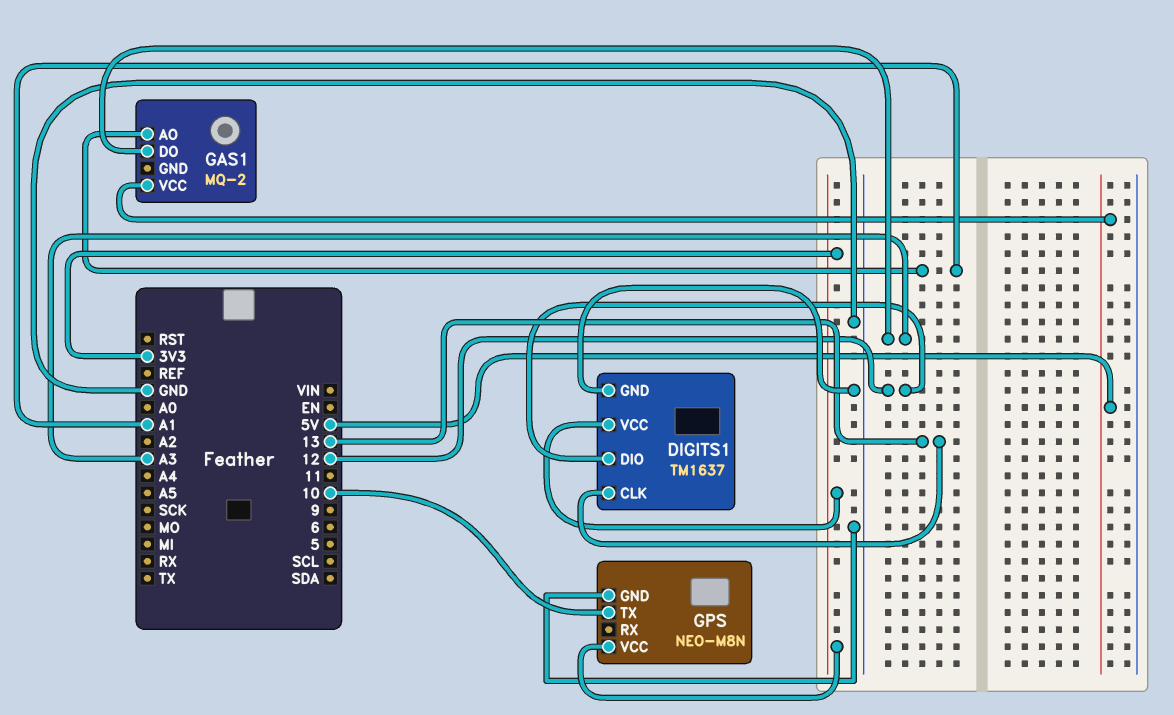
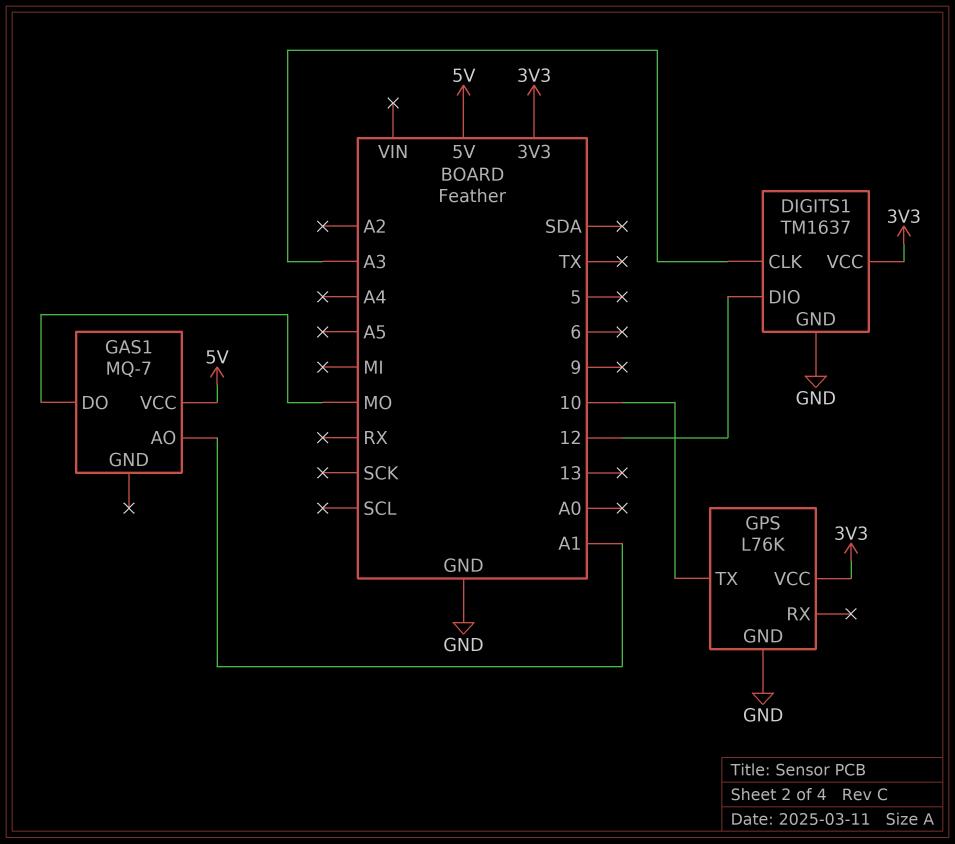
DIGITS1 pin CLK: 13 -> A3
GAS1: MQ-2 -> MQ-7
GAS1 pin DO: A3 -> MO
GPS: NEO-M8N -> L76K

